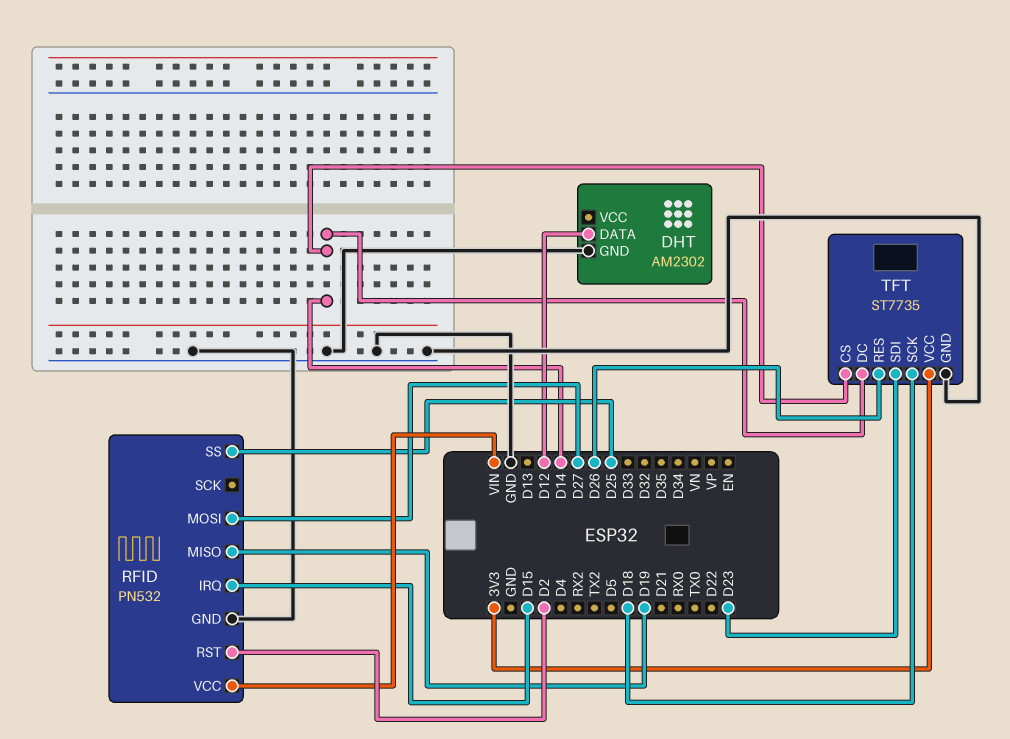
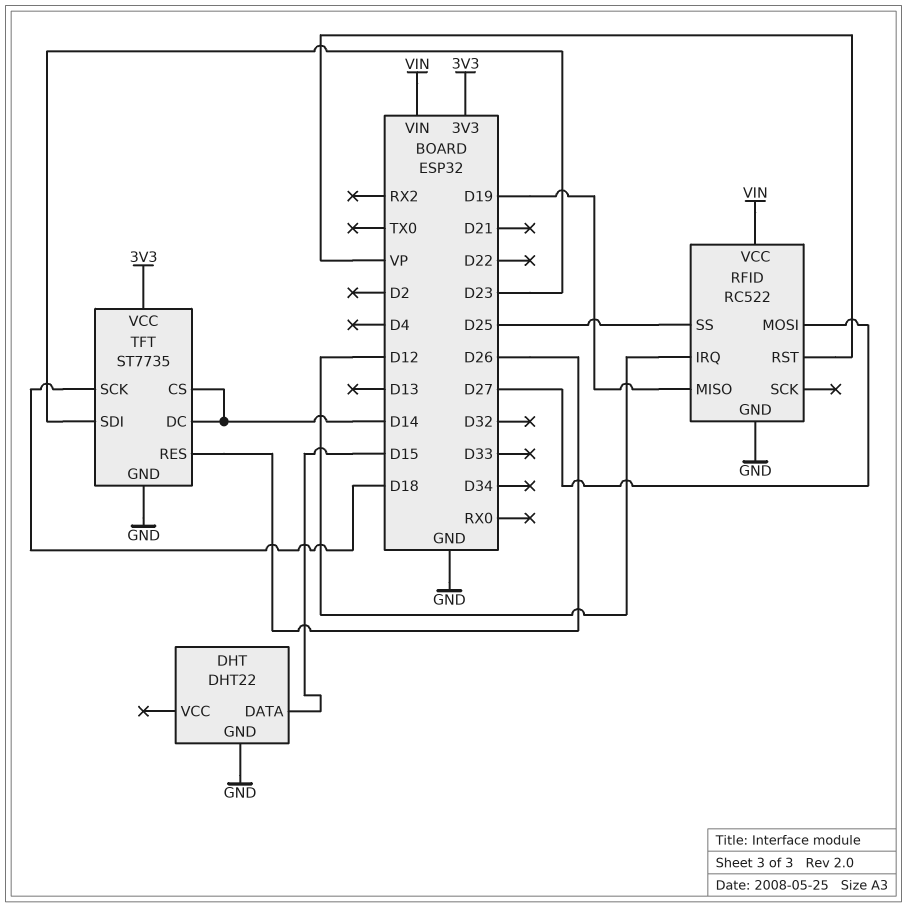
DHT: AM2302 -> DHT22
DHT pin DATA: D12 -> D15
RFID: PN532 -> RC522
RFID pin IRQ: D15 -> D12
RFID pin RST: D2 -> VP

